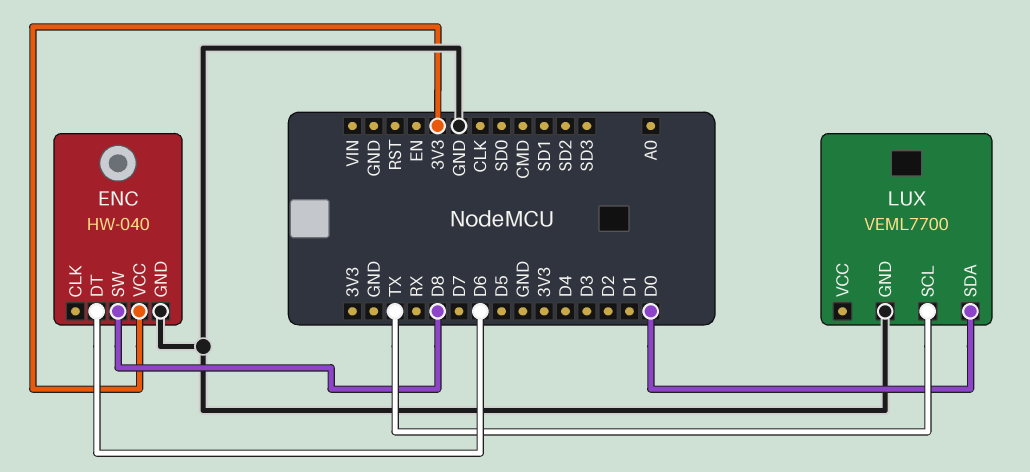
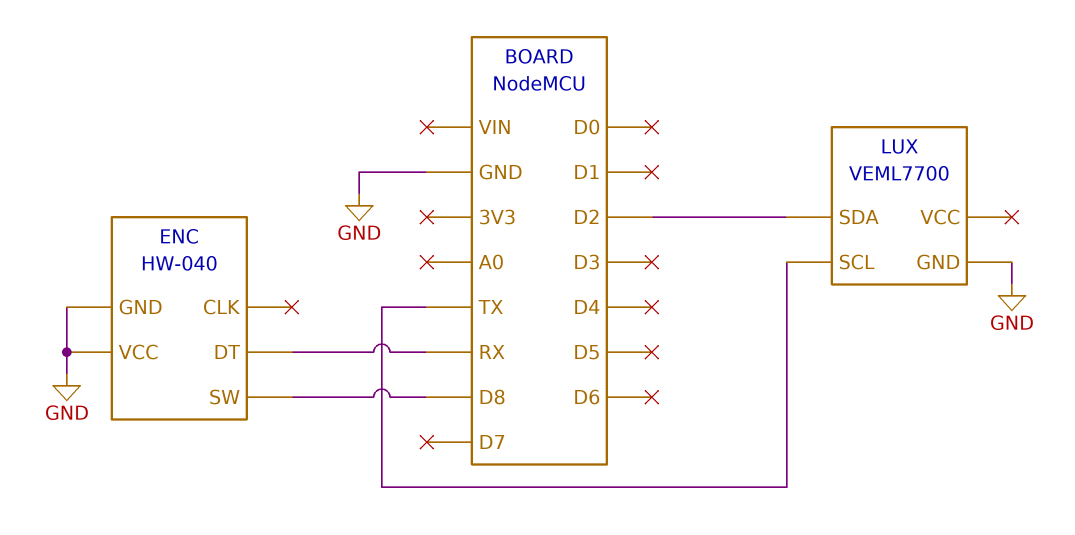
ENC pin DT: D6 -> RX
ENC pin VCC: 3V3 -> GND
LUX pin SDA: D0 -> D2

